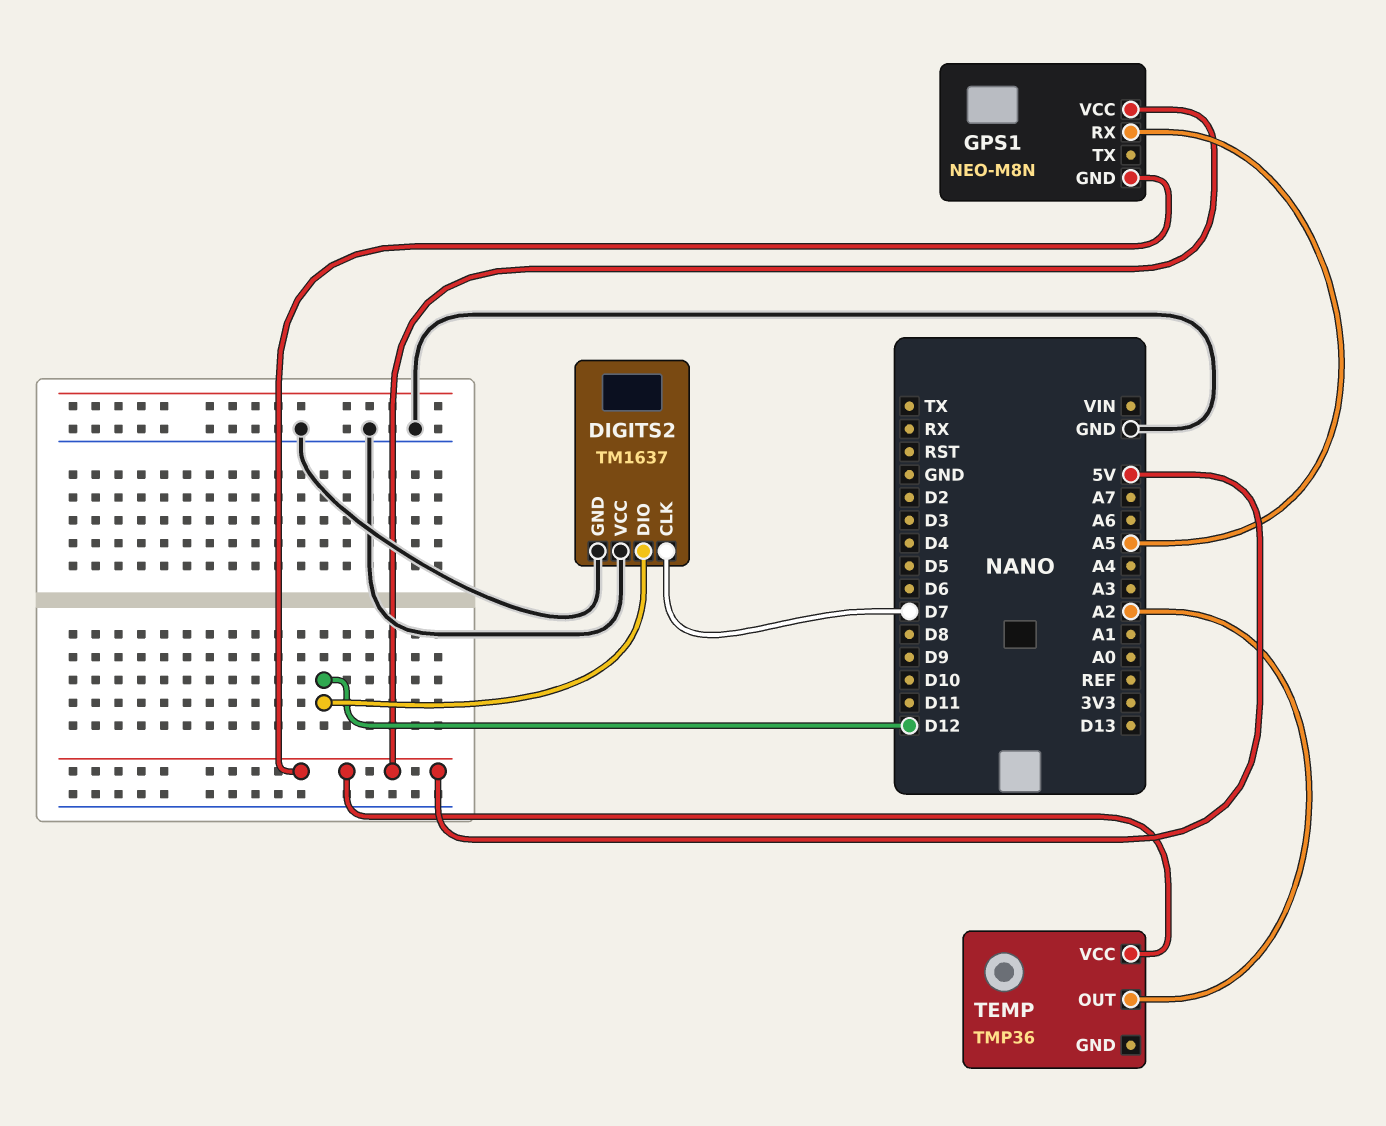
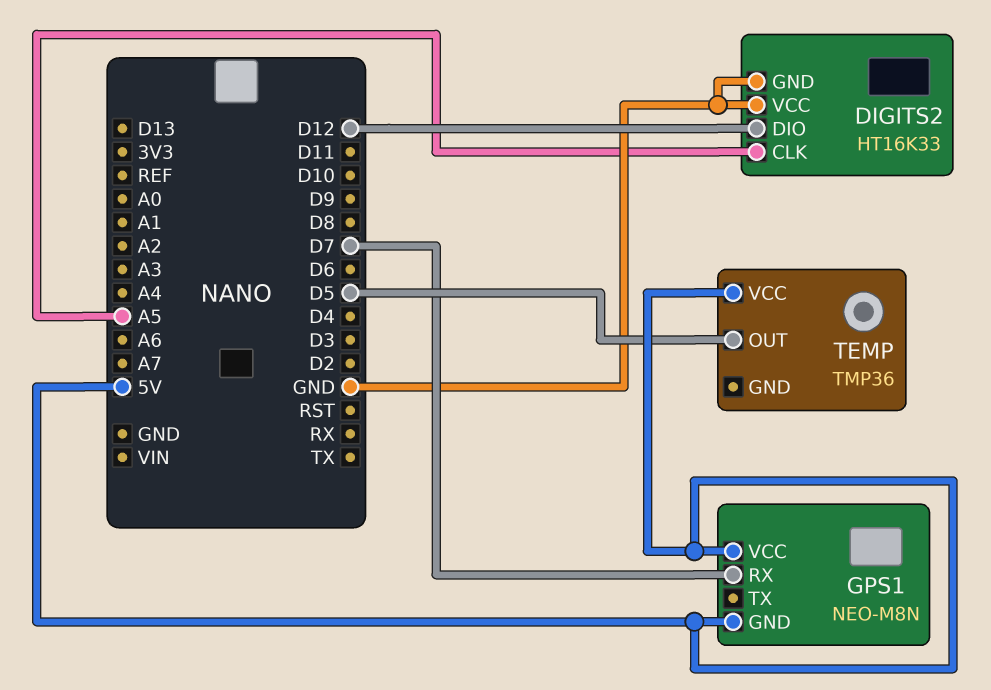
DIGITS2: TM1637 -> HT16K33
DIGITS2 pin CLK: D7 -> A5
GPS1 pin RX: A5 -> D7
TEMP pin OUT: A2 -> D5

